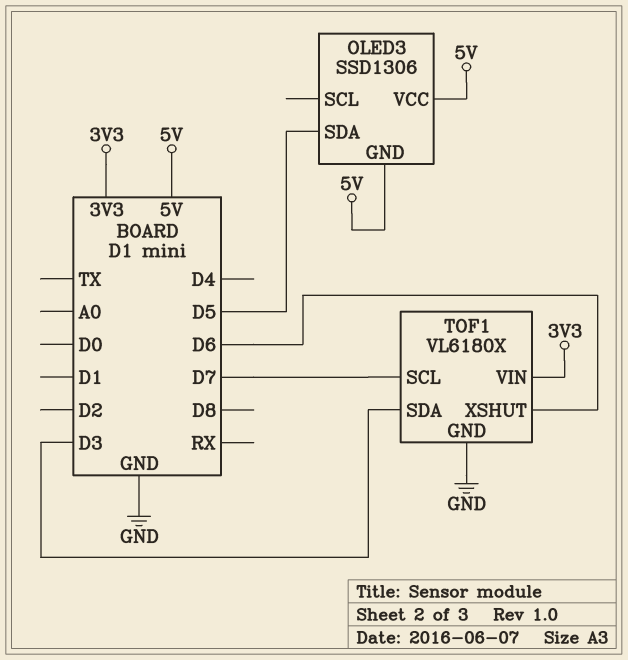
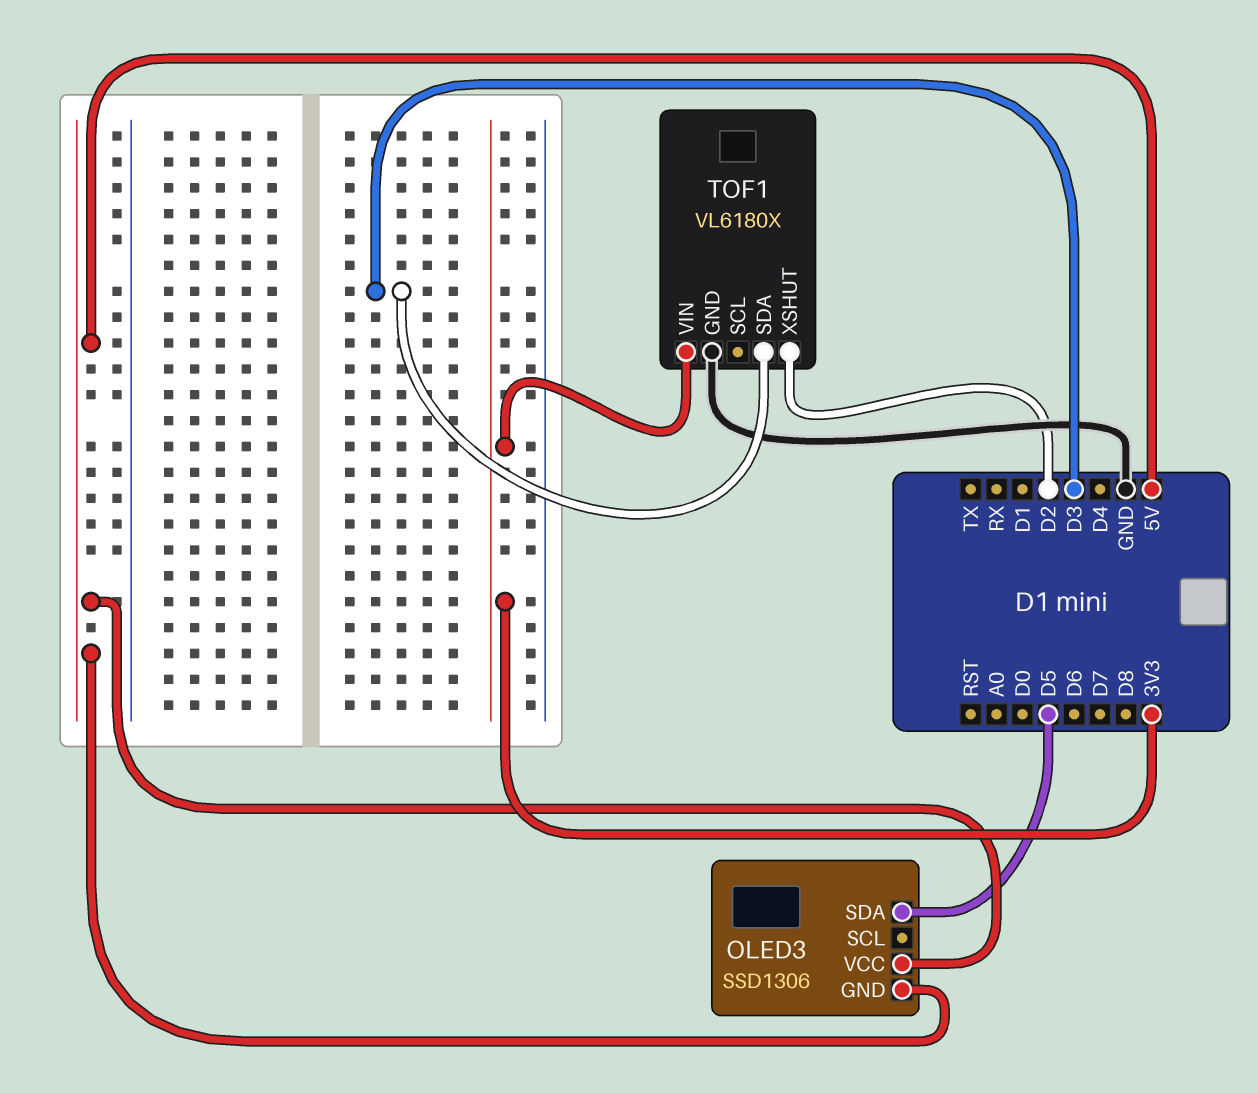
TOF1 pin SCL: D7 -> none
TOF1 pin XSHUT: D6 -> D2

